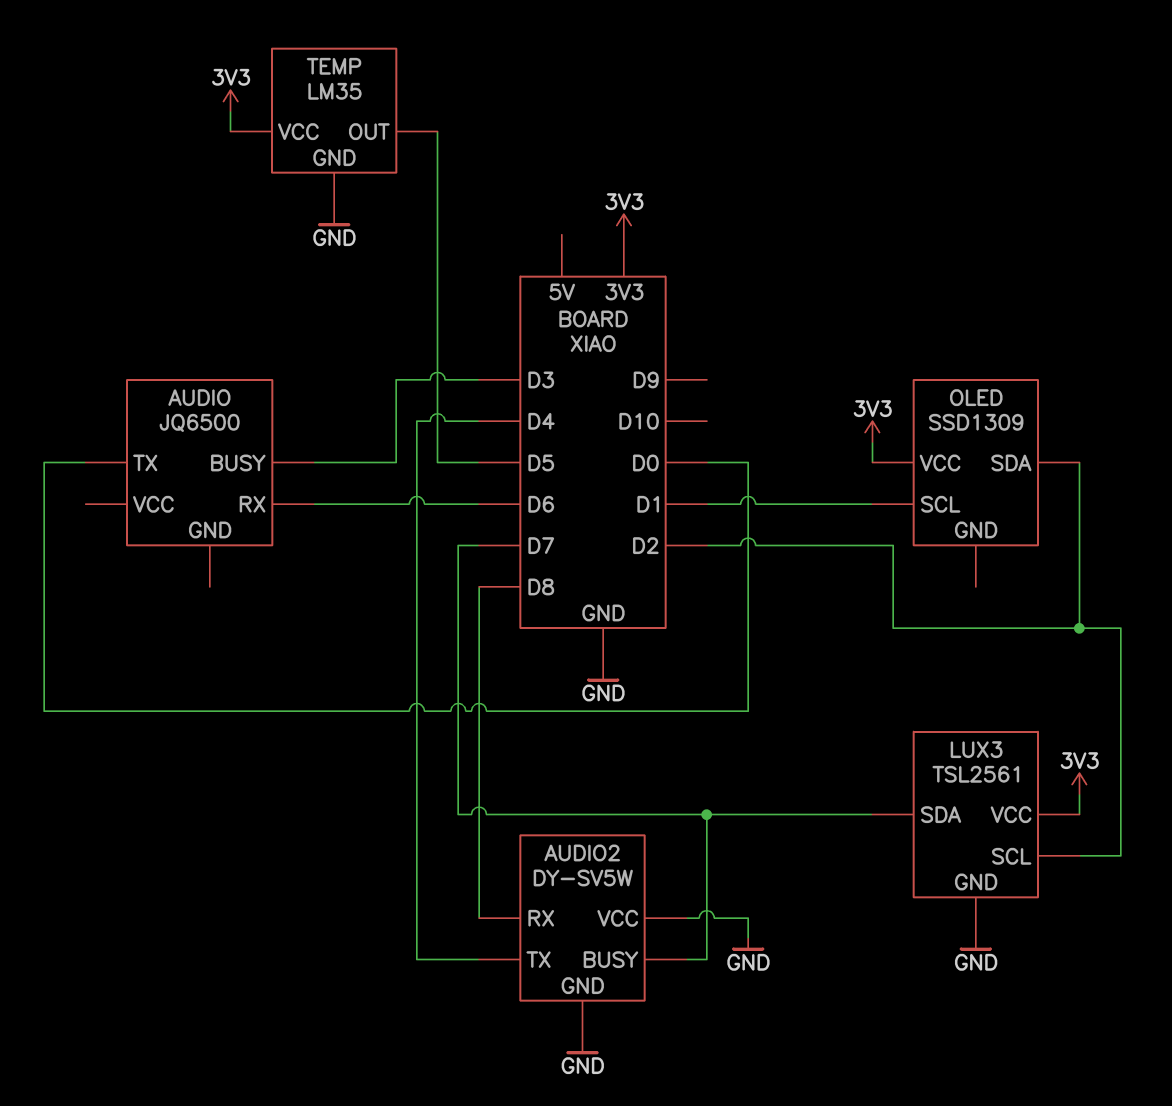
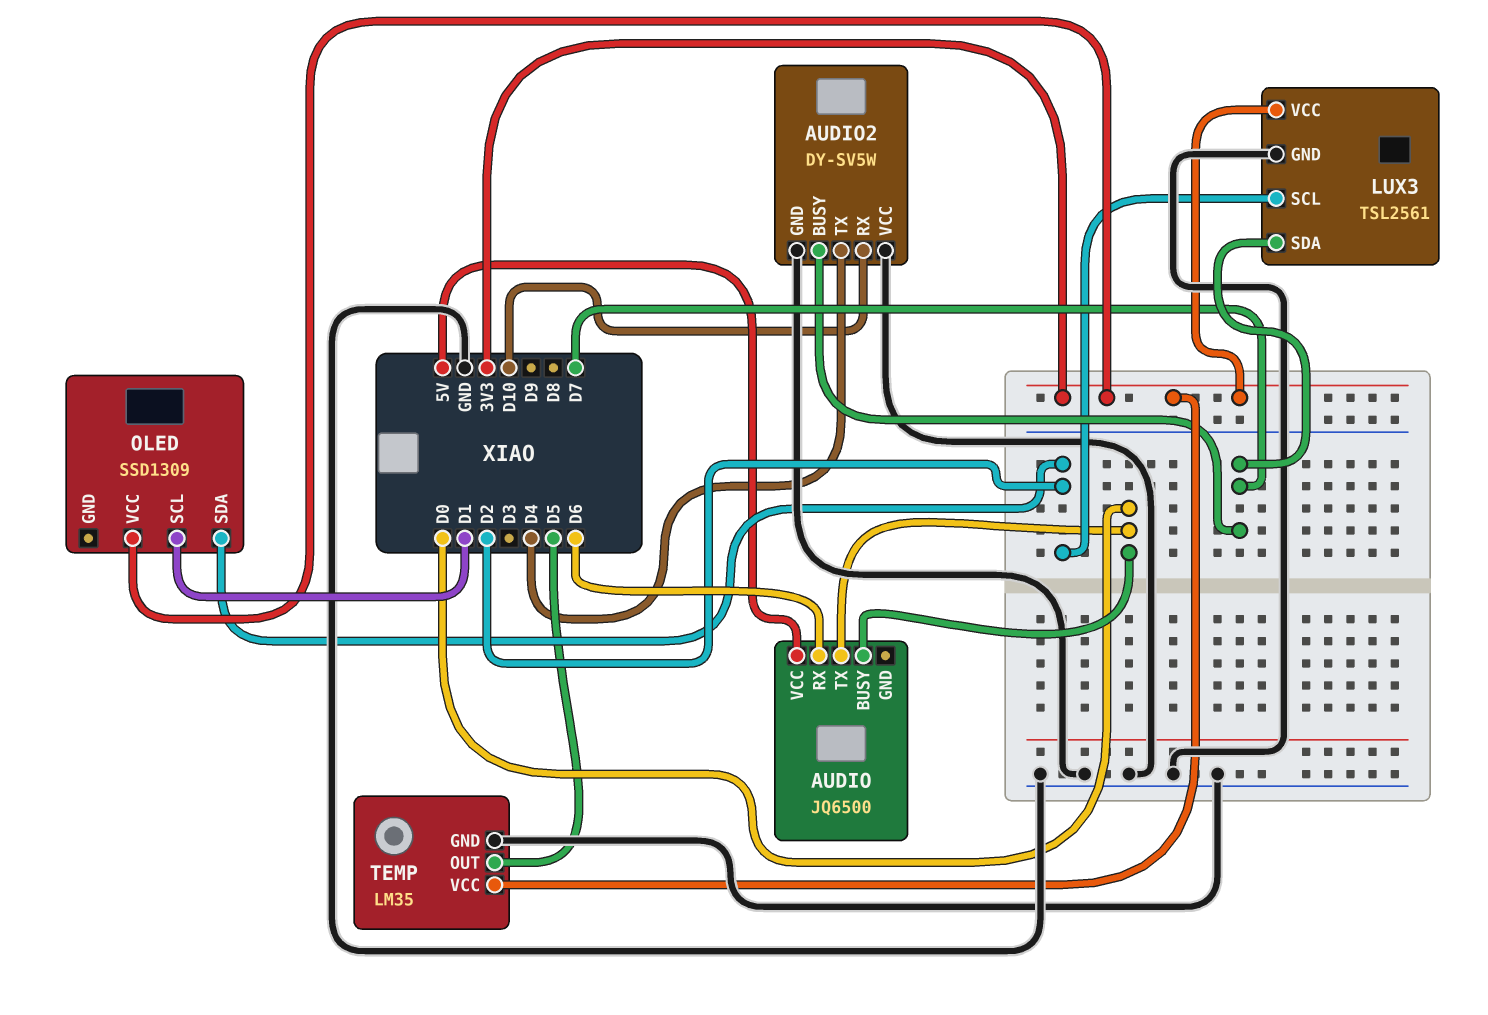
AUDIO pin BUSY: D3 -> D0
AUDIO pin VCC: none -> 5V
AUDIO2 pin RX: D8 -> D10

